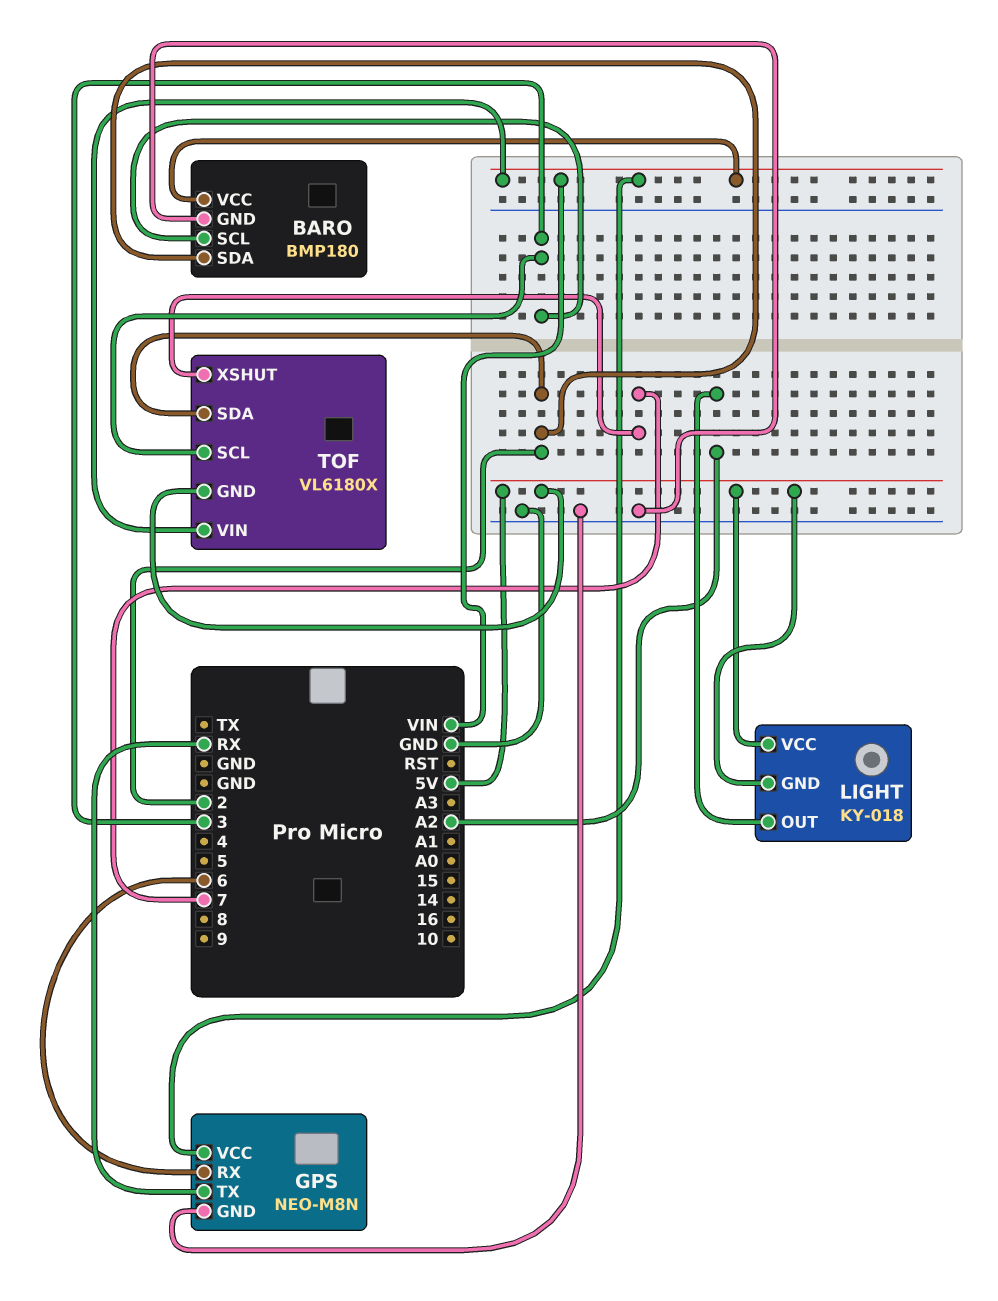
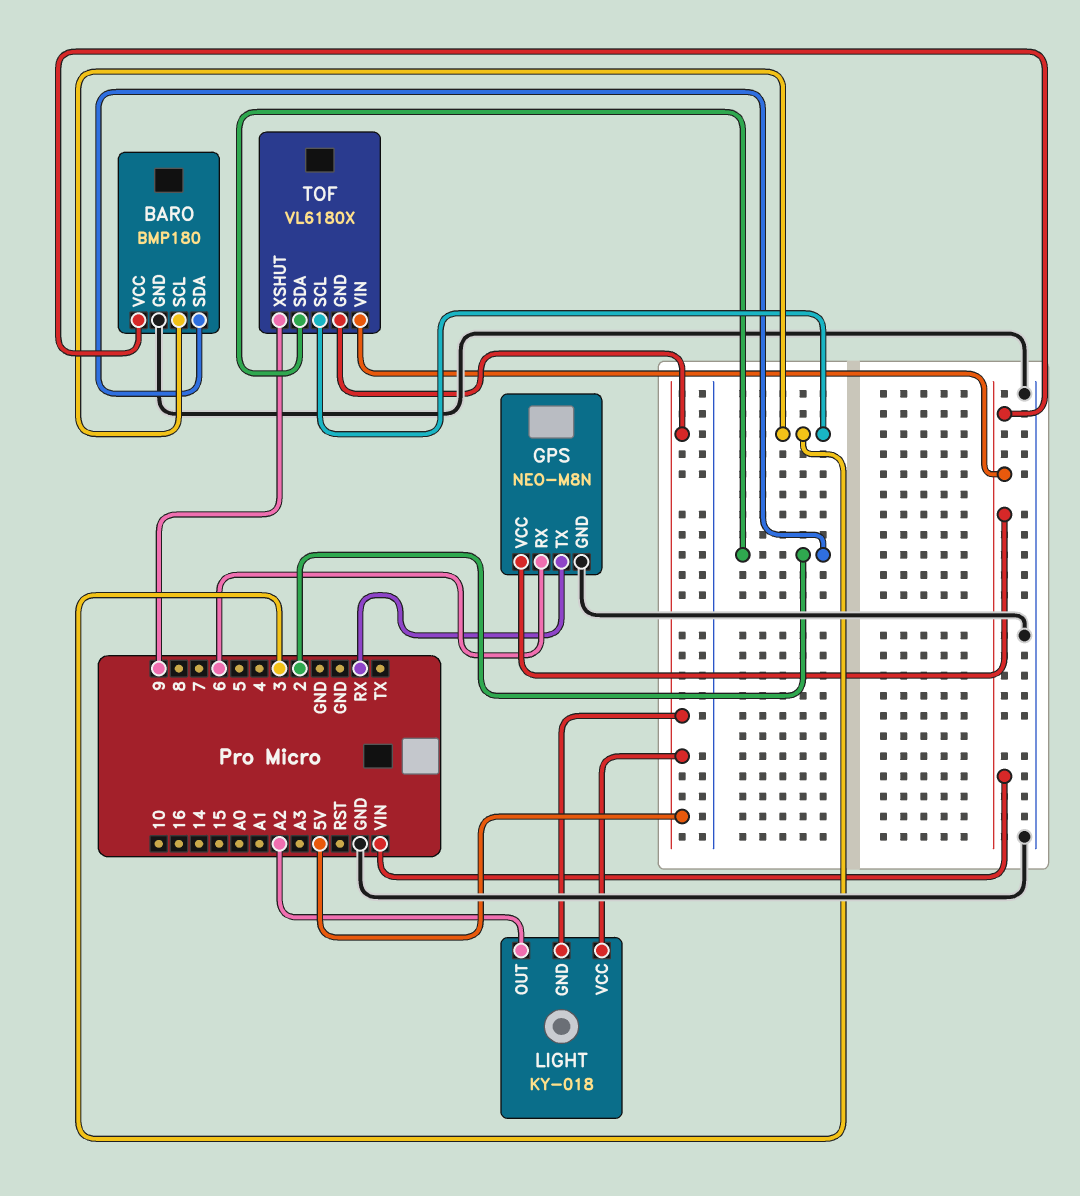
TOF pin XSHUT: 7 -> 9

